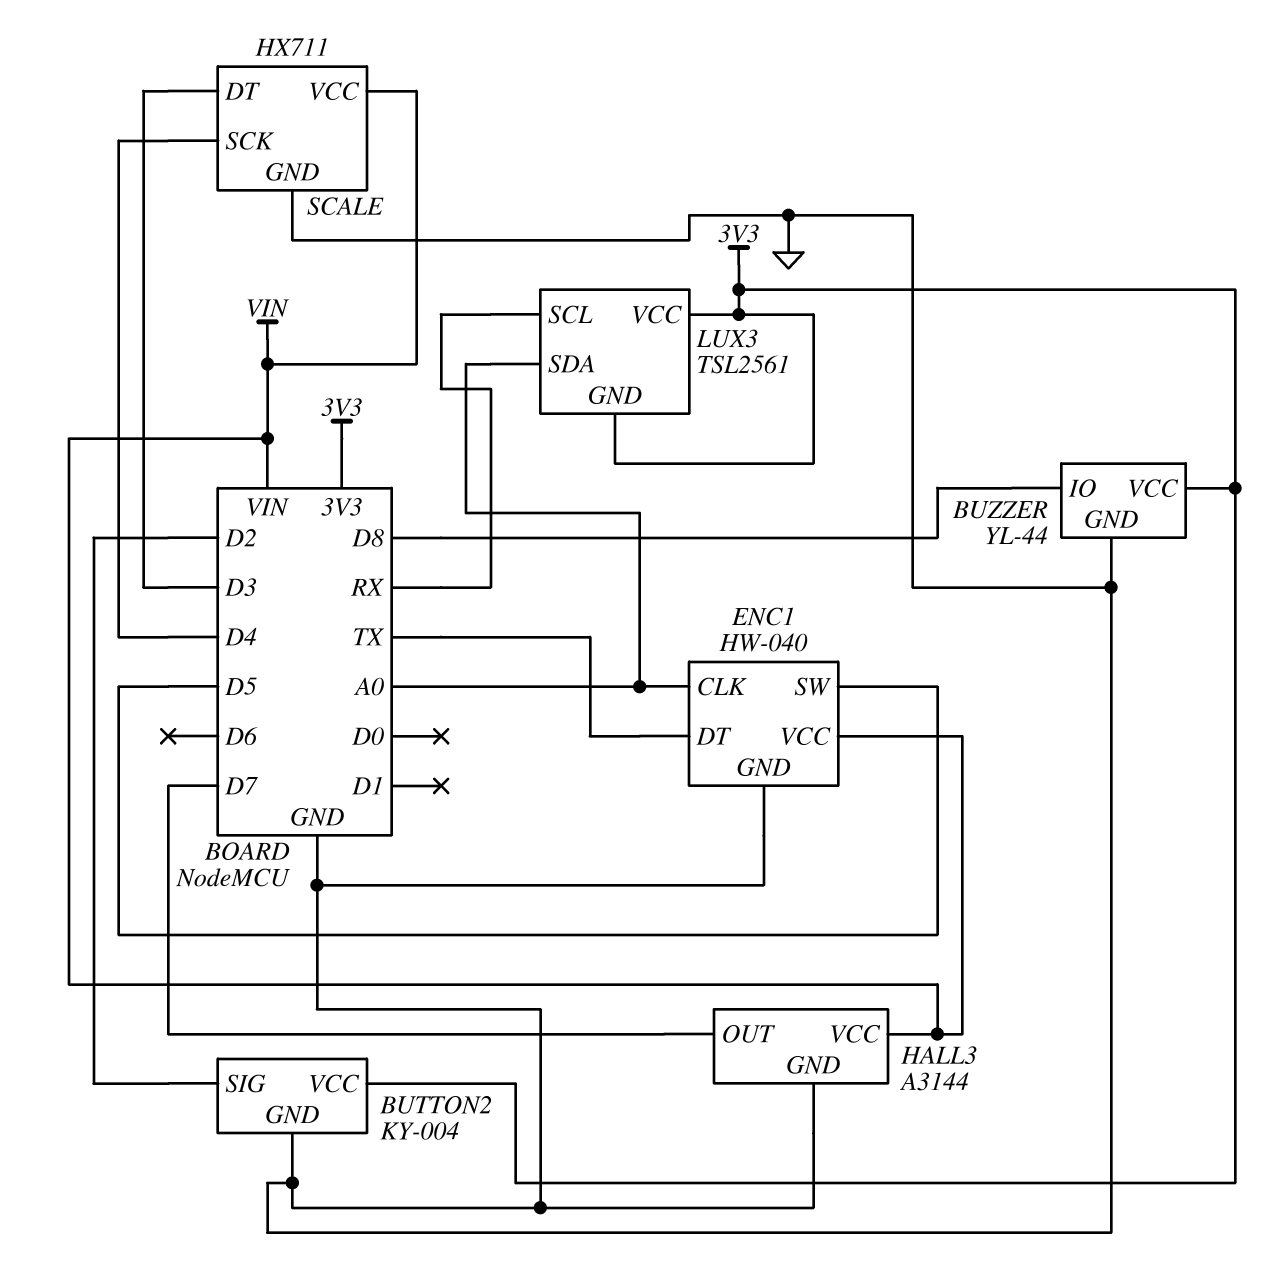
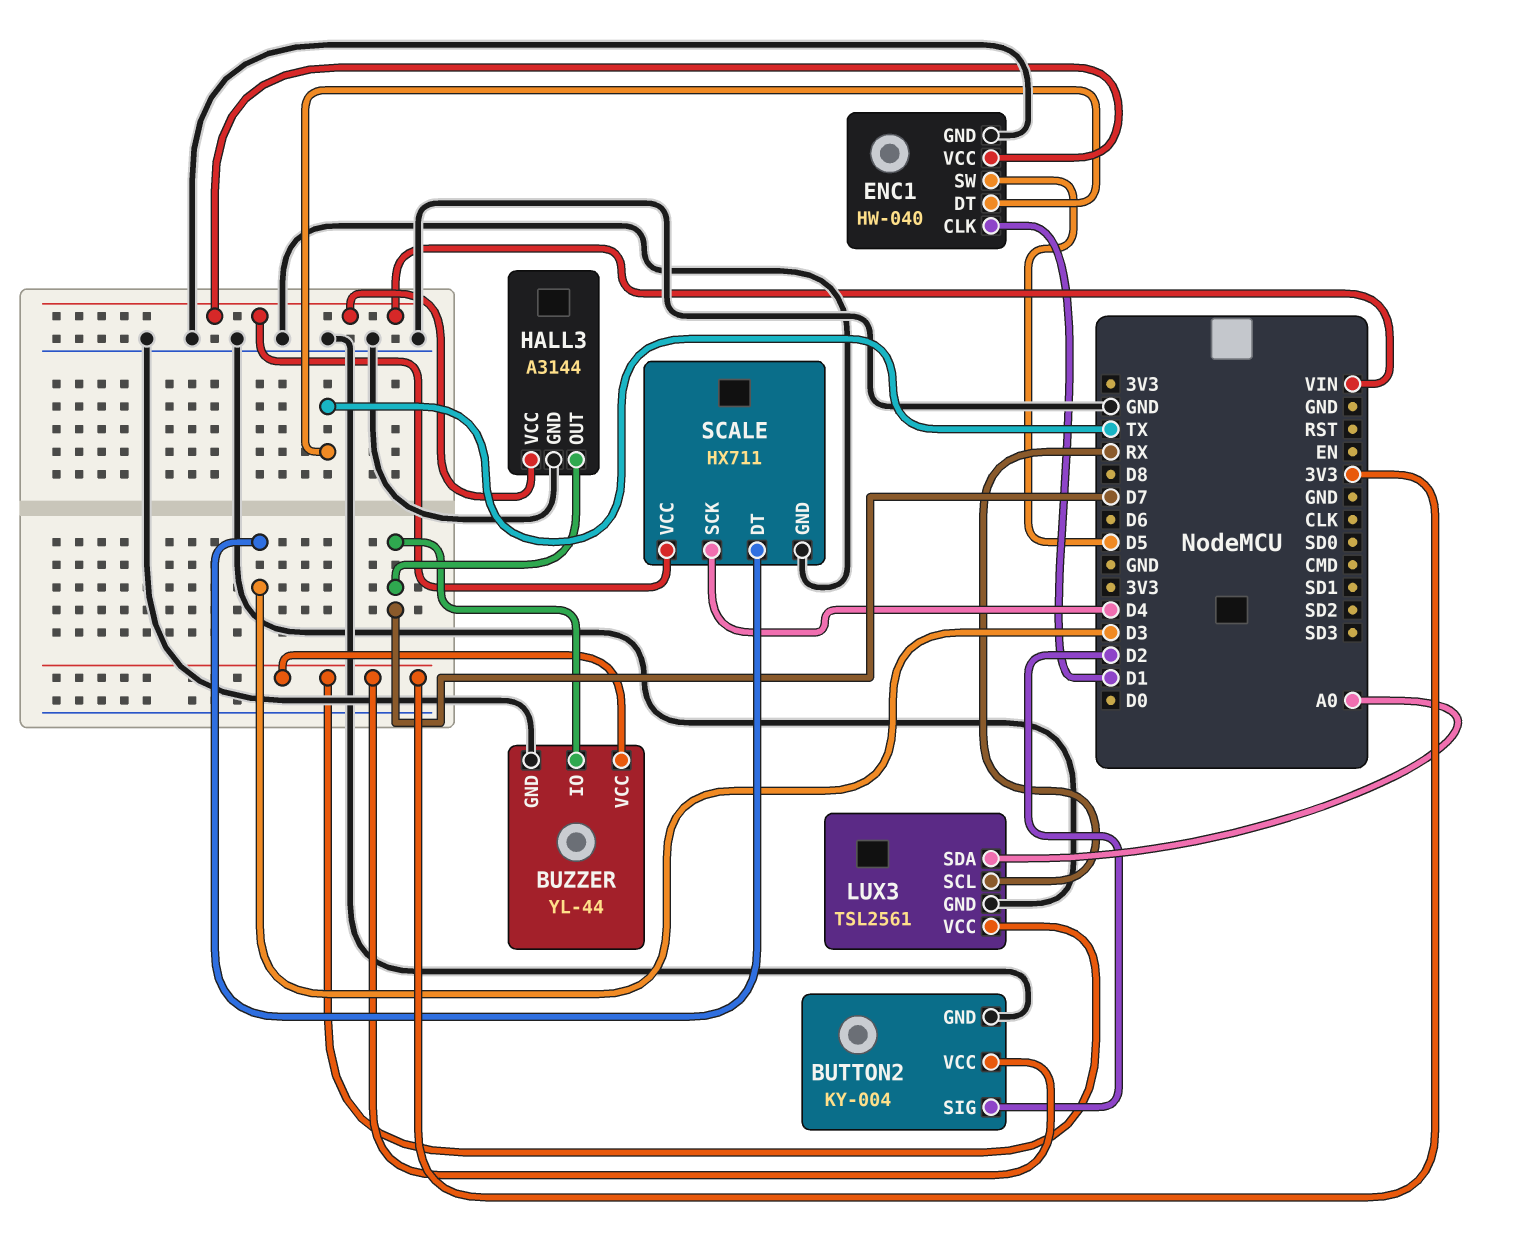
BUZZER pin IO: D8 -> D7
ENC1 pin CLK: A0 -> D1
LUX3 pin GND: 3V3 -> GND

